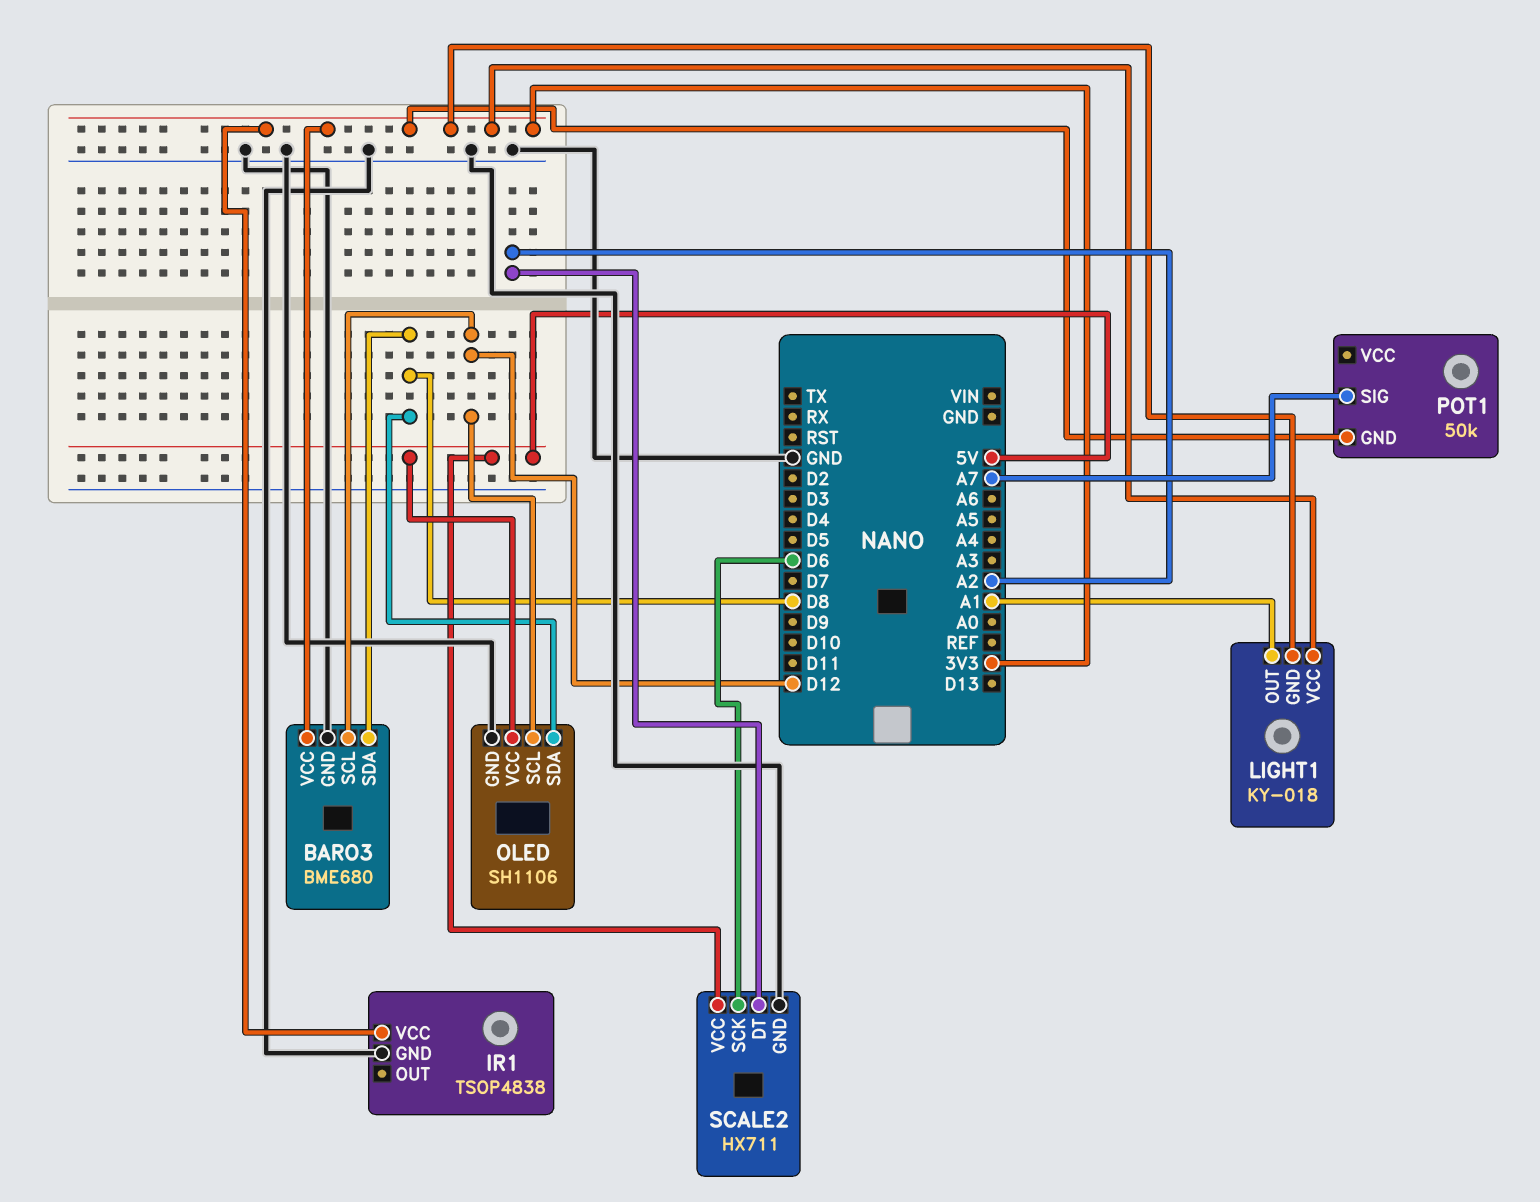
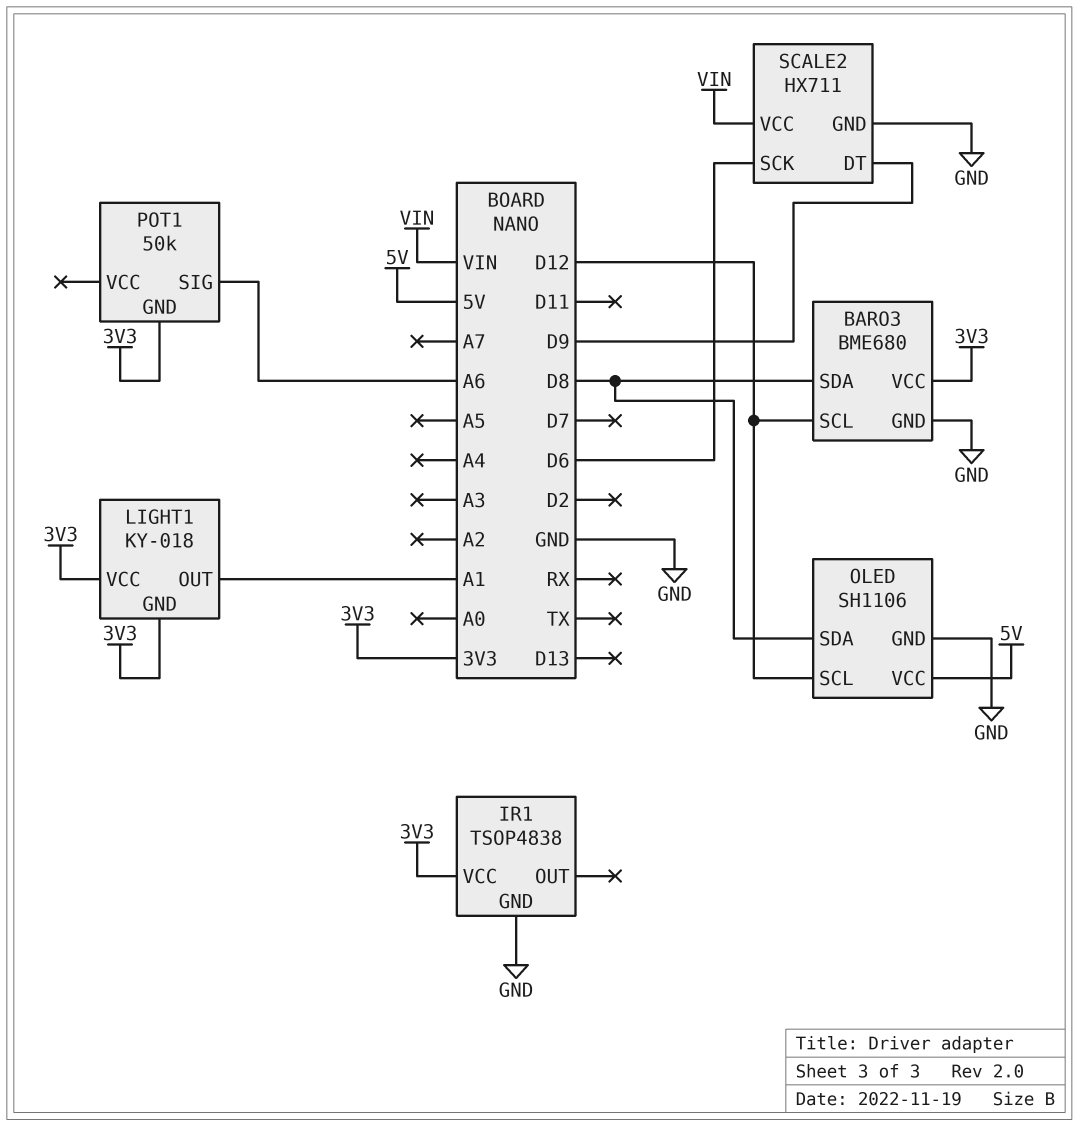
POT1 pin SIG: A7 -> A6
SCALE2 pin DT: A2 -> D9
SCALE2 pin VCC: 5V -> VIN

